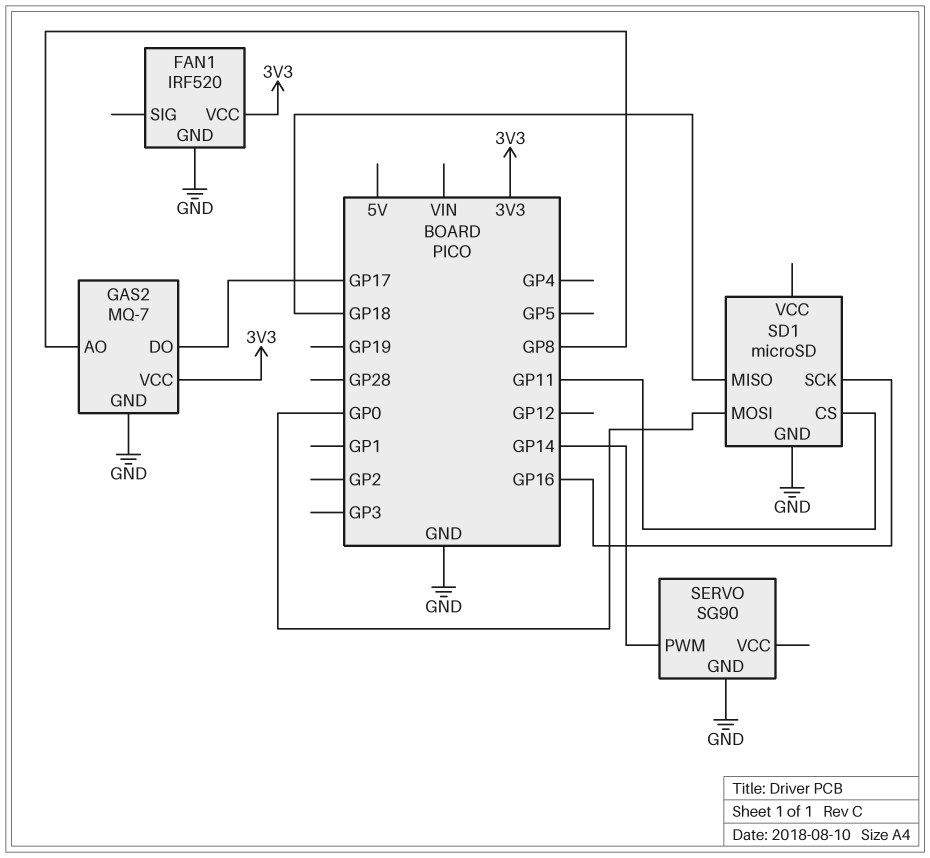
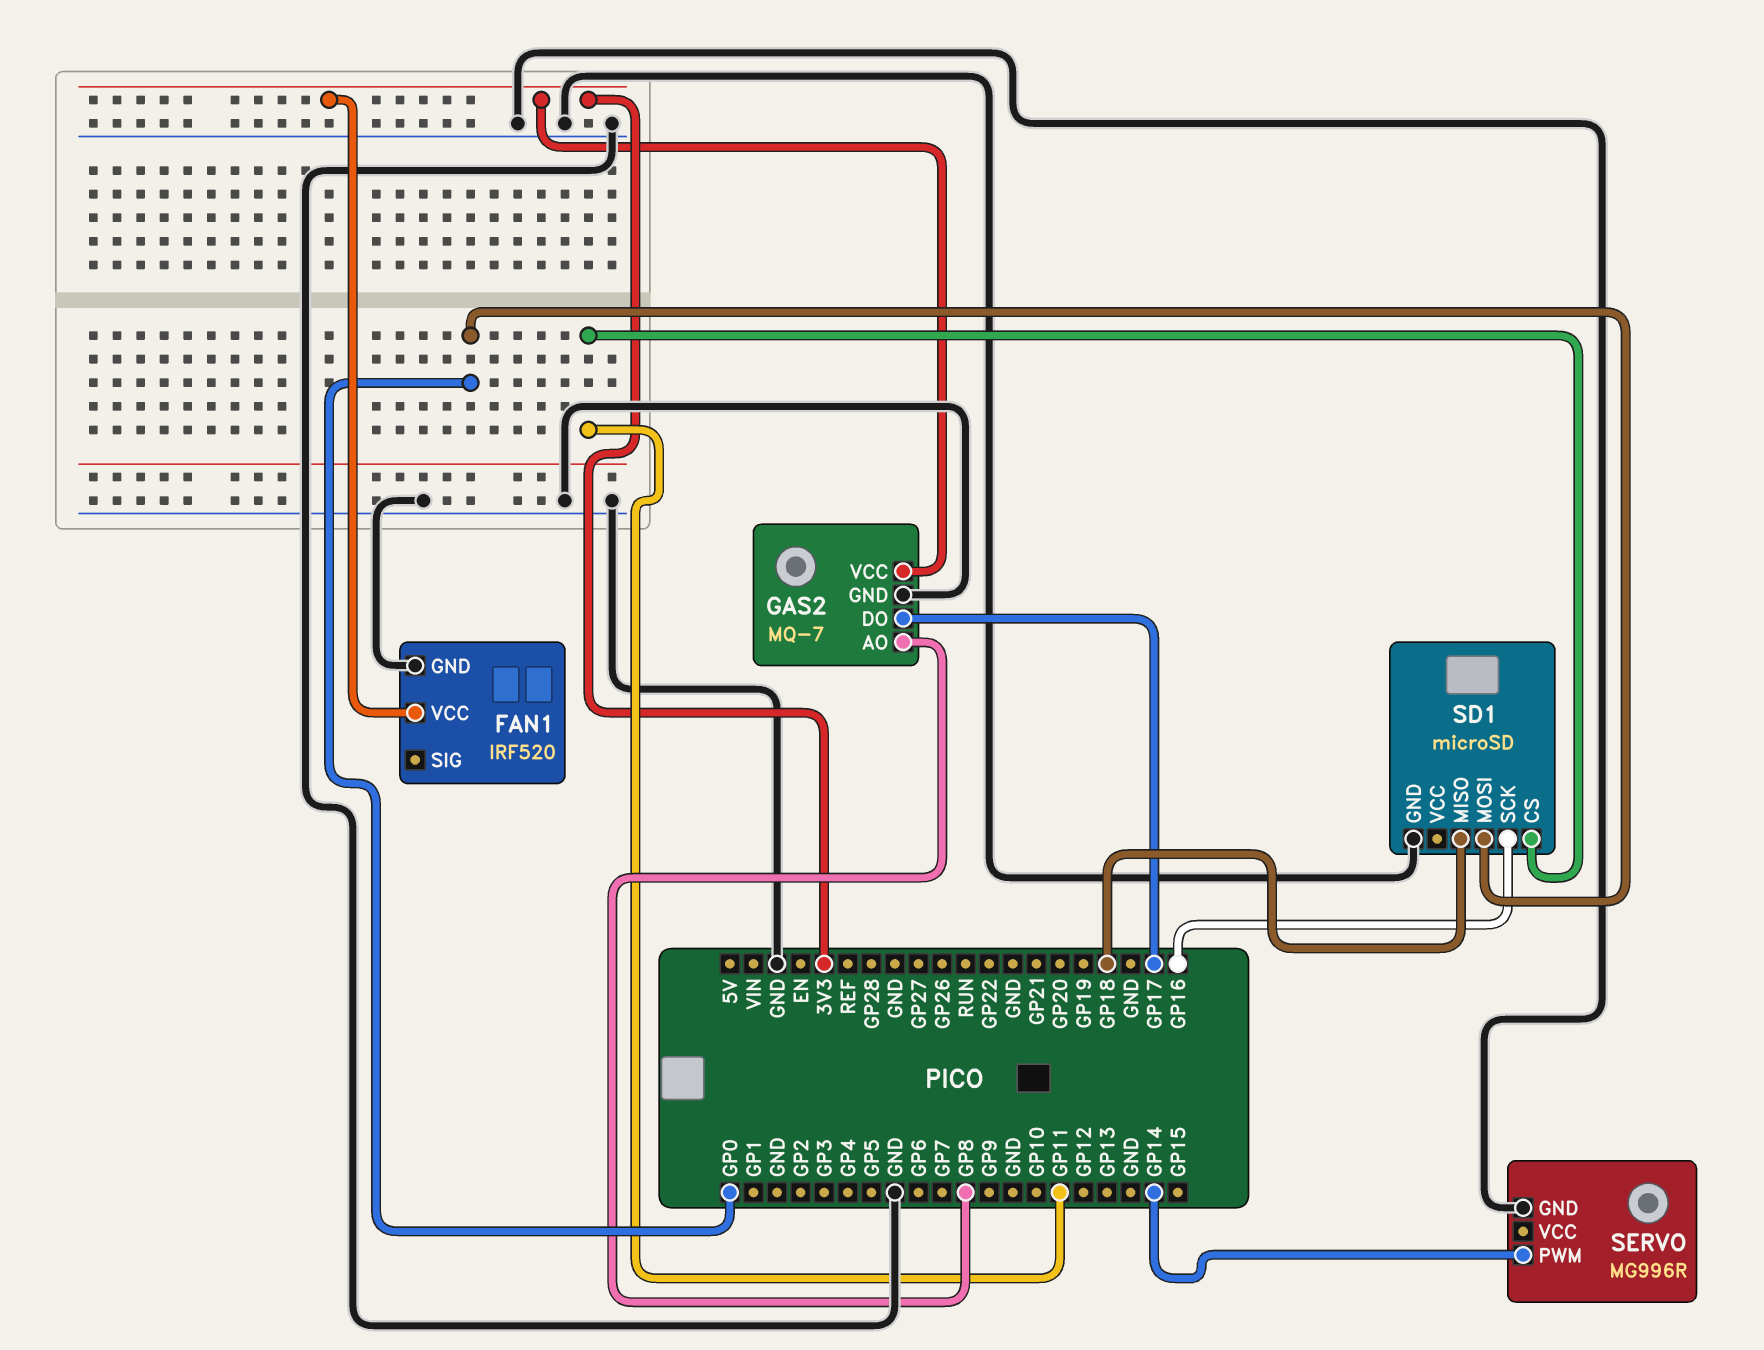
SERVO: SG90 -> MG996R

